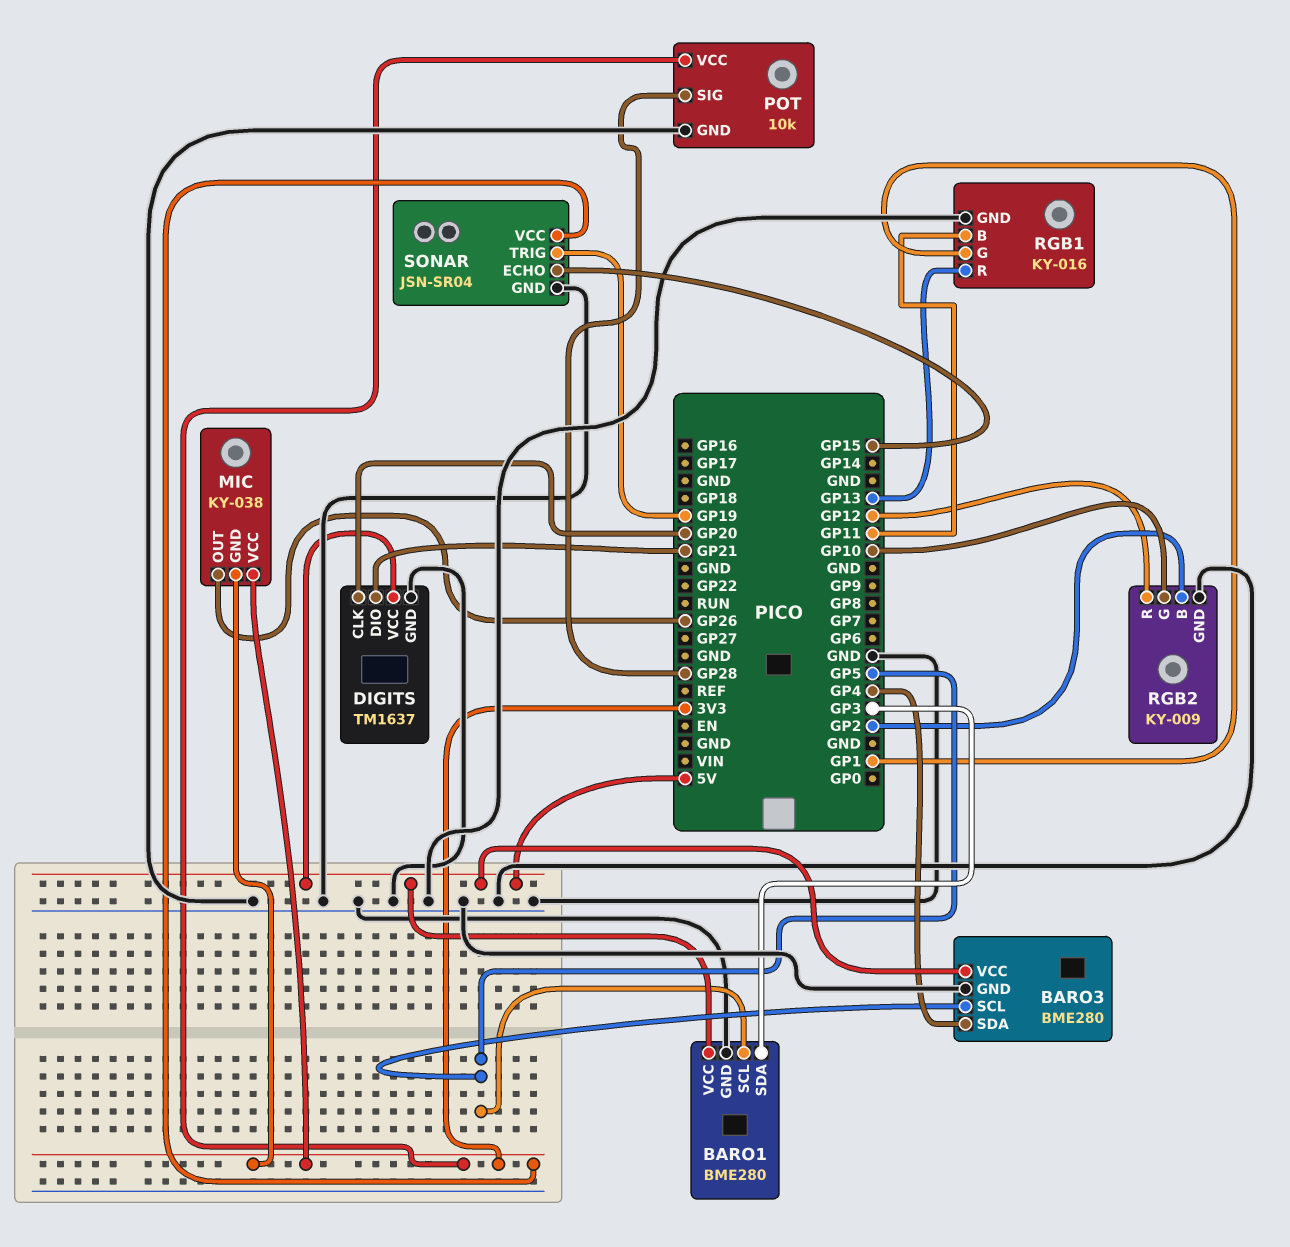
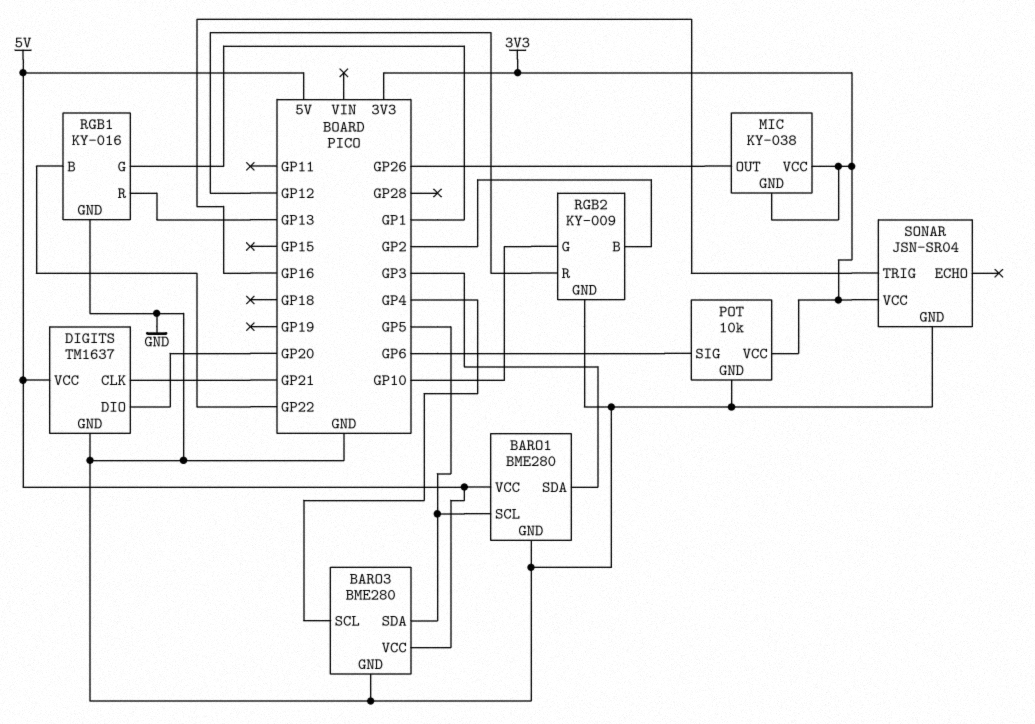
BARO3 pin SCL: GP5 -> GP4
BARO3 pin SDA: GP4 -> GP5
DIGITS pin CLK: GP20 -> GP21
DIGITS pin DIO: GP21 -> GP20
POT pin SIG: GP28 -> GP6
RGB1 pin B: GP11 -> GP22
SONAR pin ECHO: GP15 -> none
SONAR pin TRIG: GP19 -> GP16

